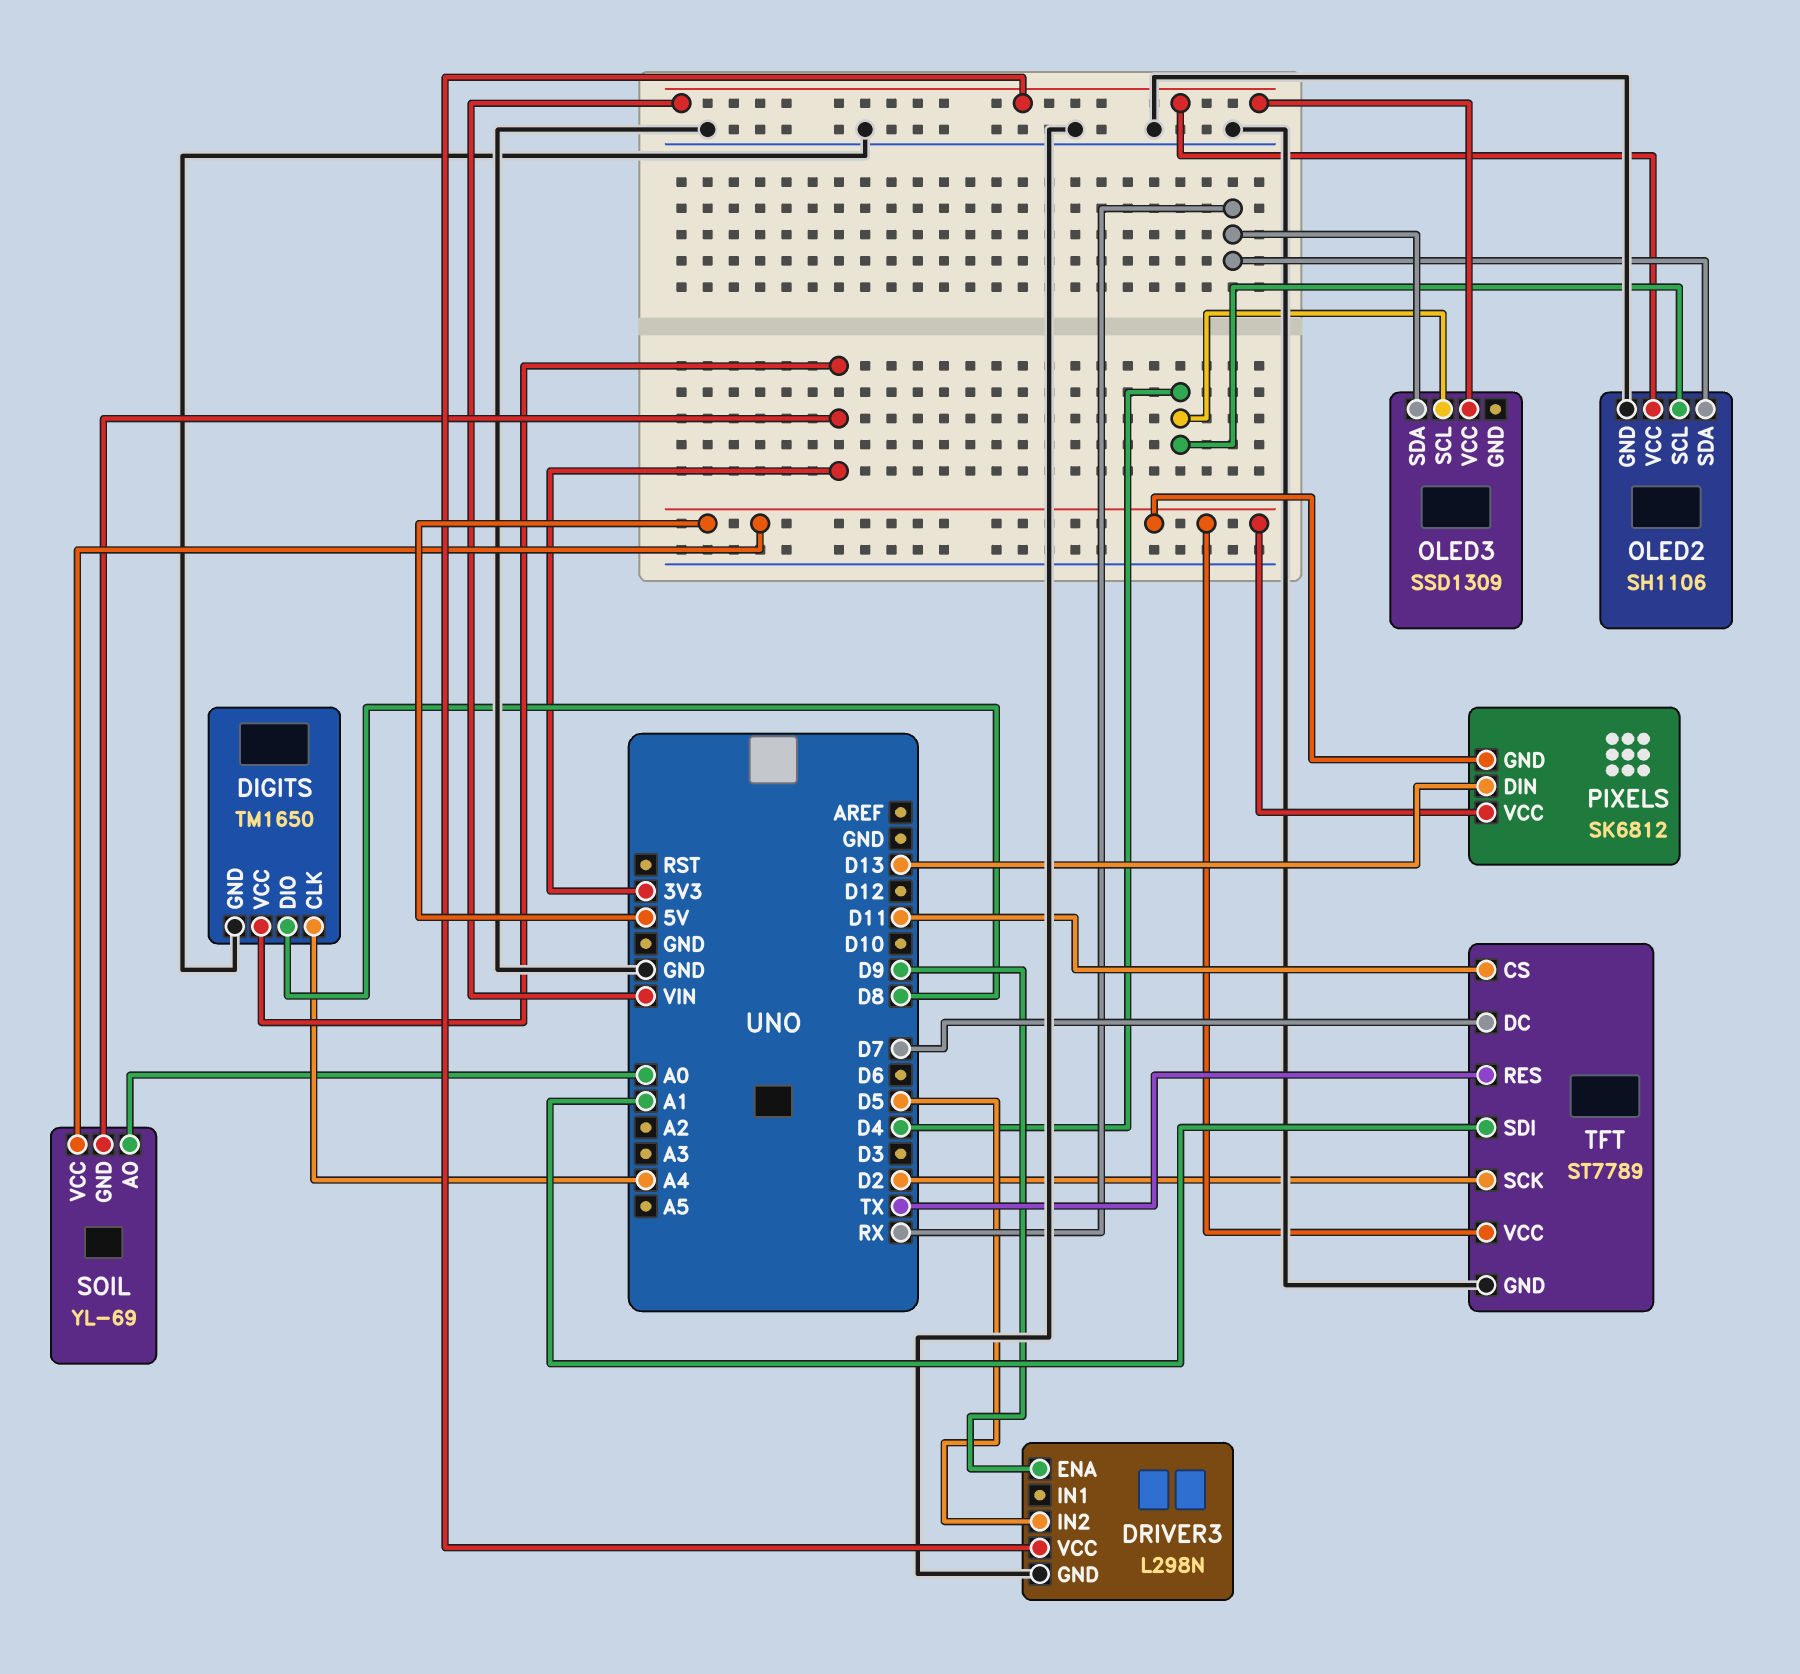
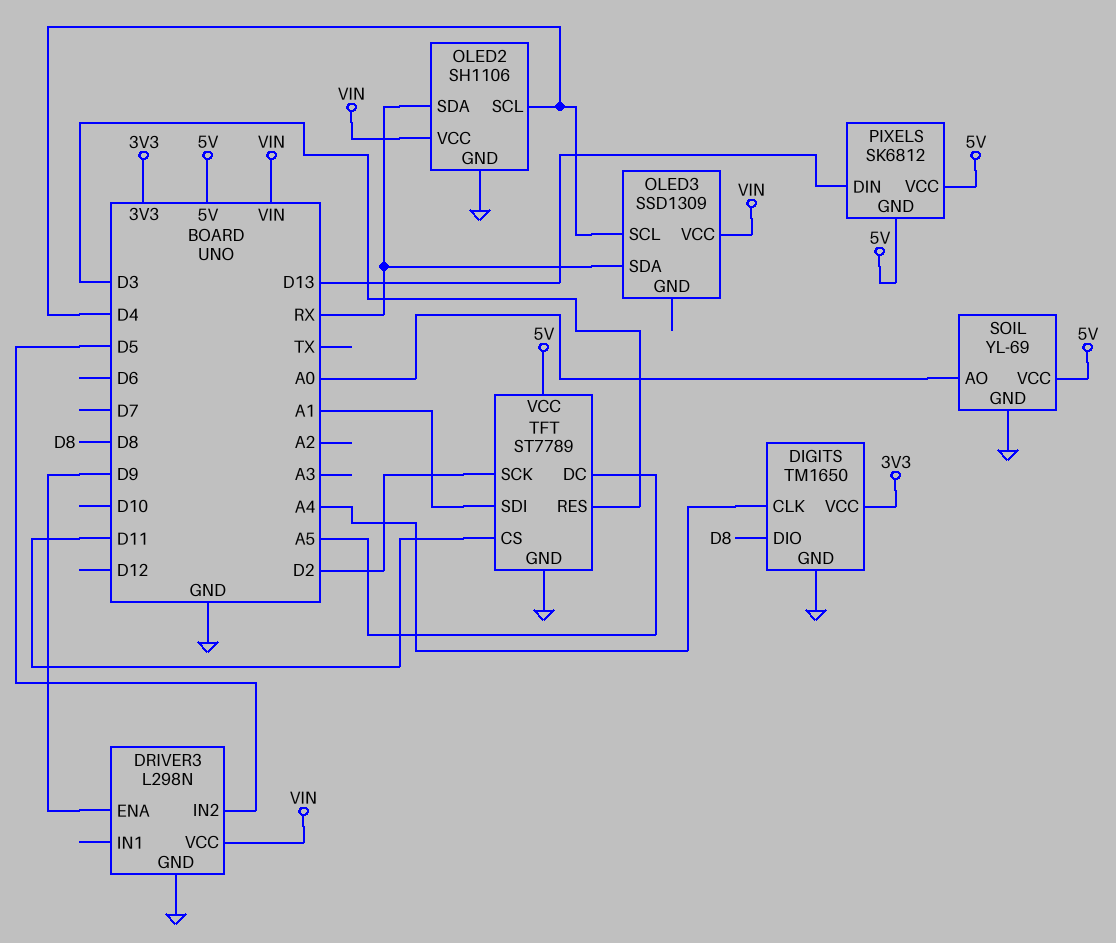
SOIL pin GND: 3V3 -> GND
TFT pin DC: D7 -> A5
TFT pin RES: TX -> D3

